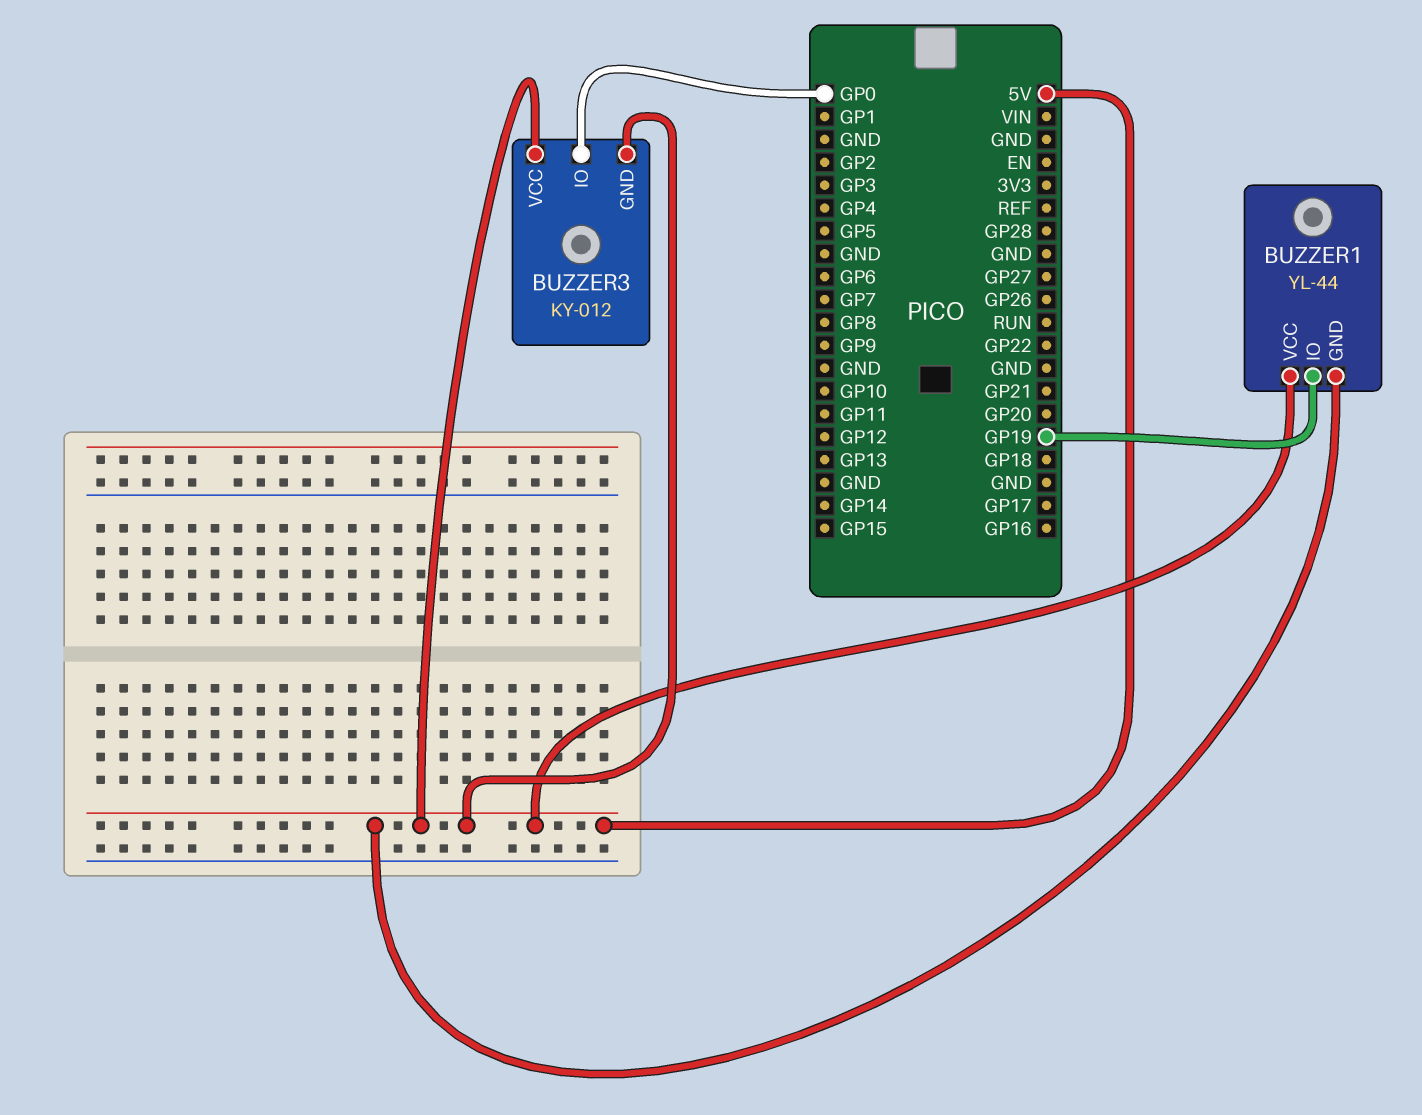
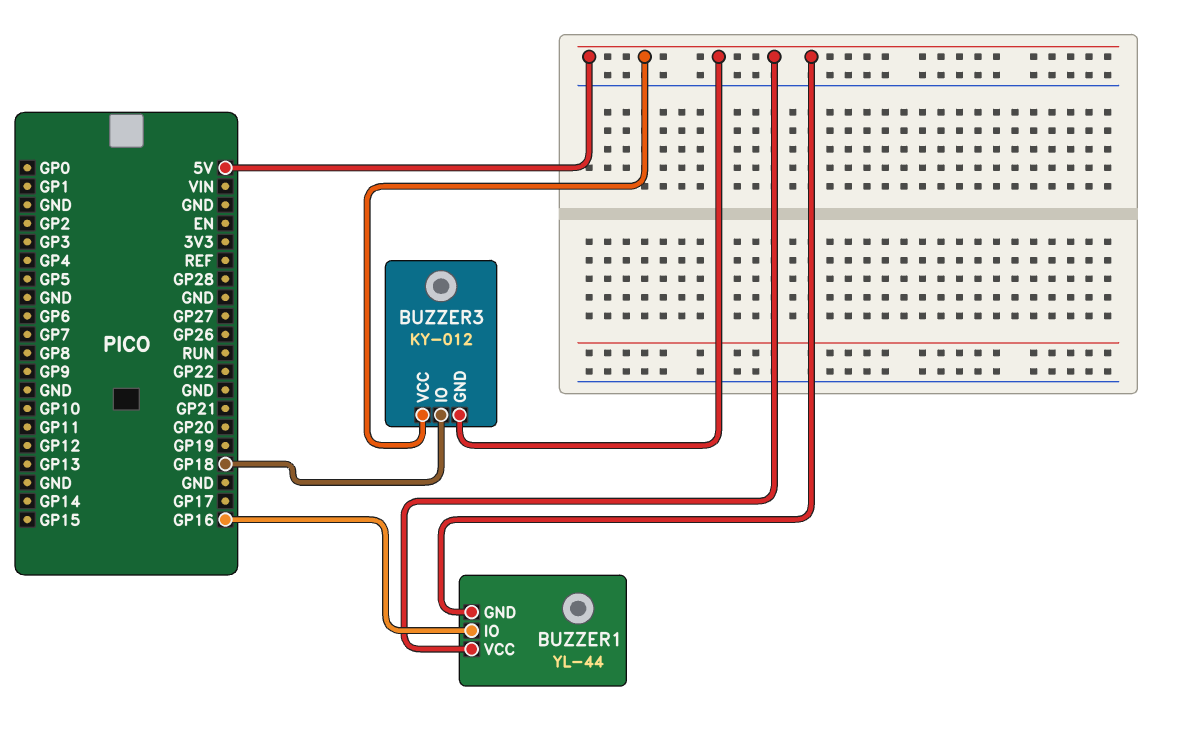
BUZZER1 pin IO: GP19 -> GP16
BUZZER3 pin IO: GP0 -> GP18

